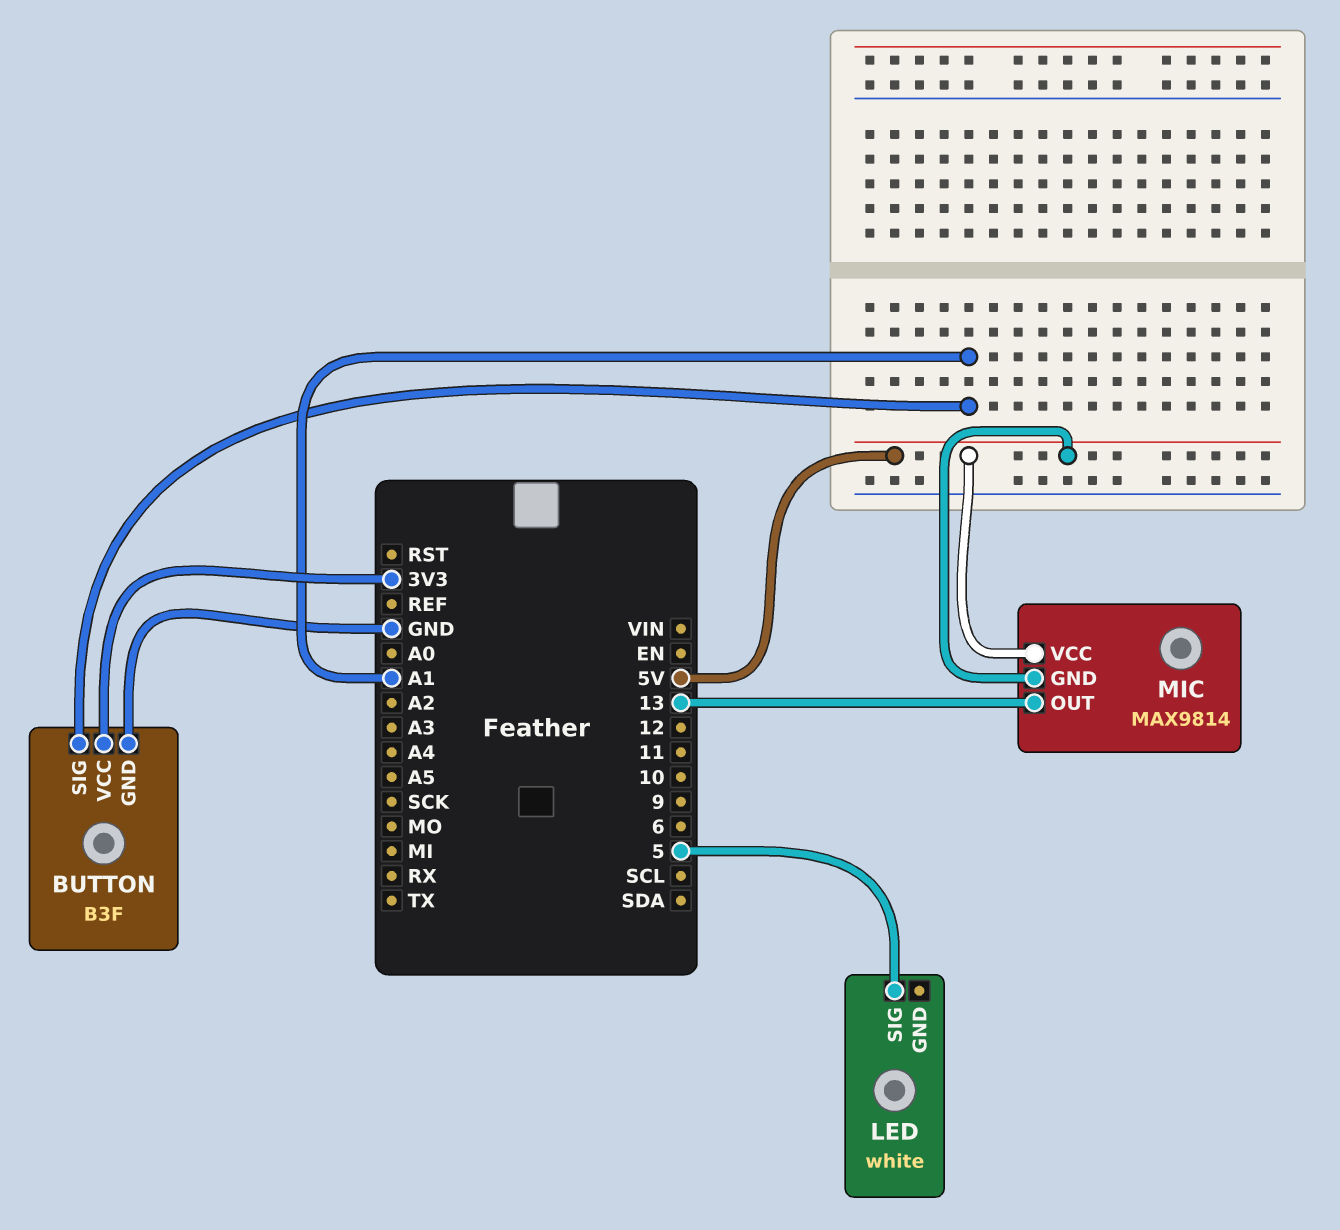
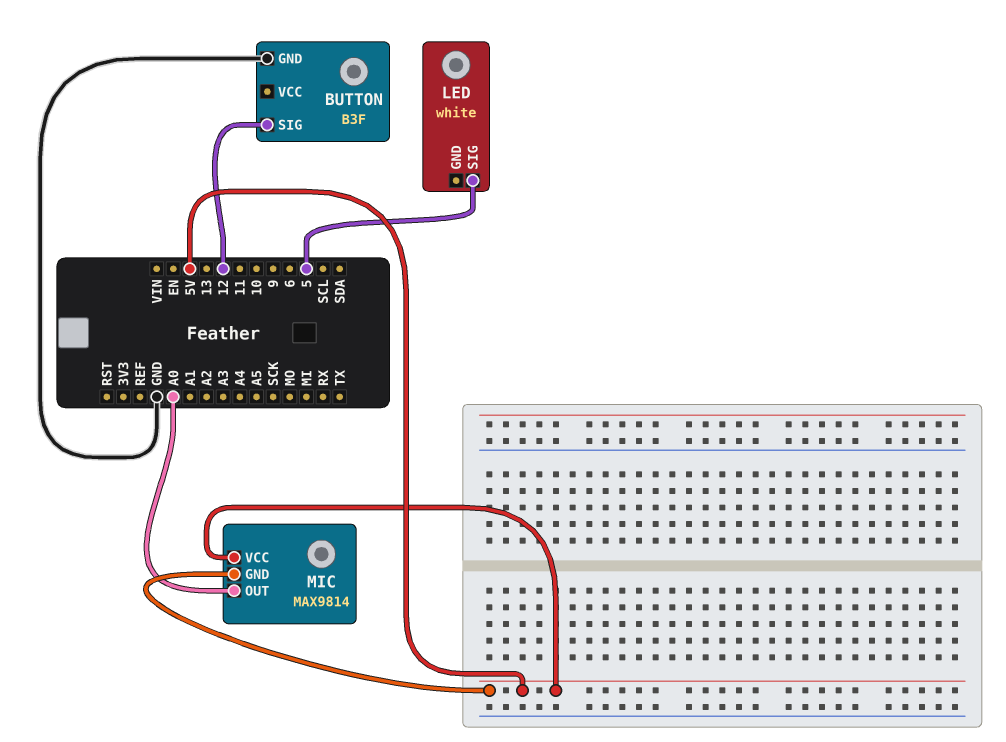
BUTTON pin SIG: A1 -> 12
BUTTON pin VCC: 3V3 -> none
MIC pin OUT: 13 -> A0

